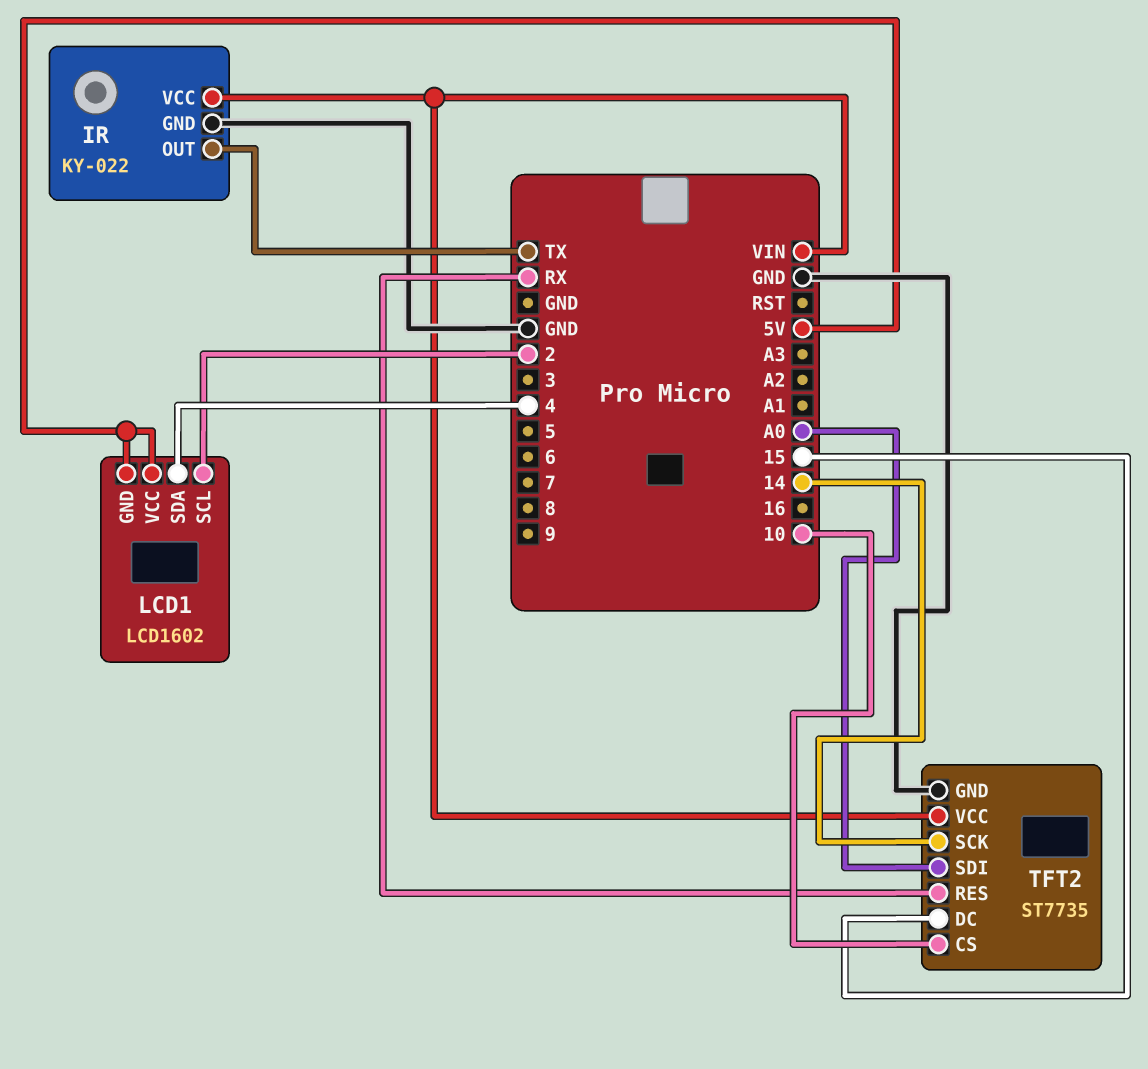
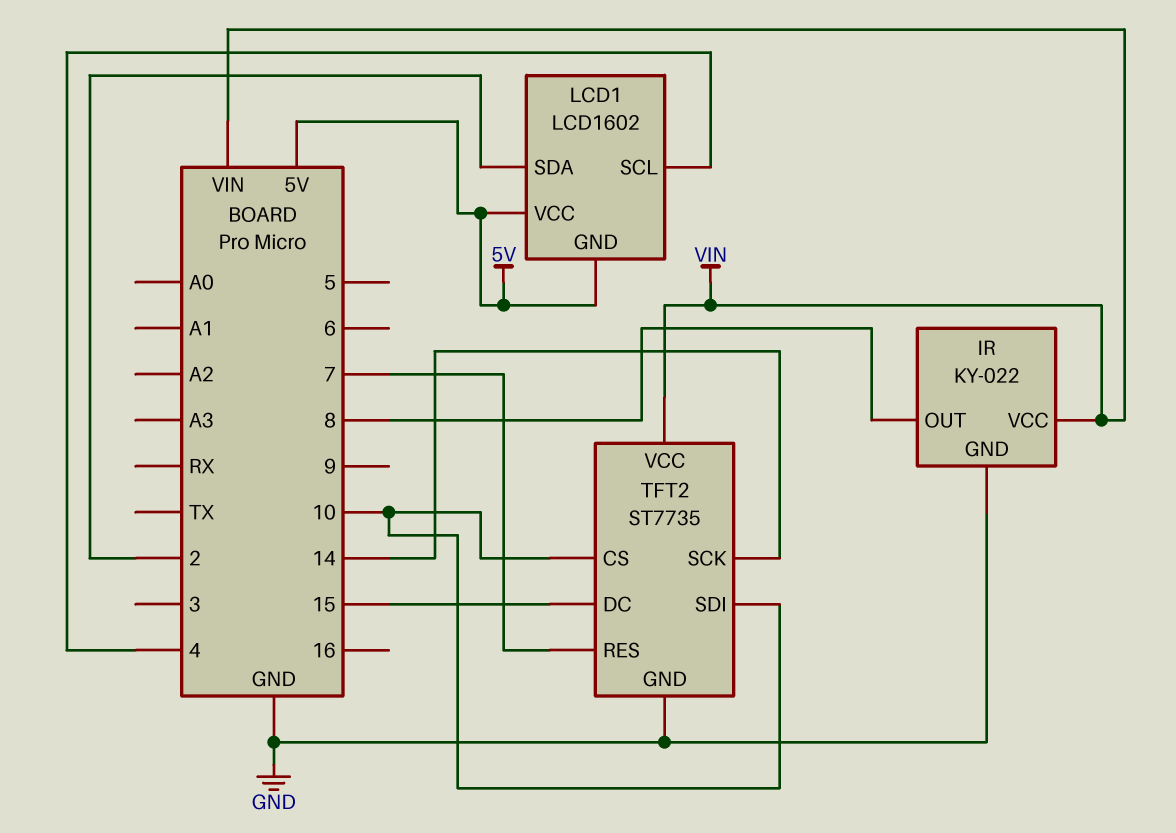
IR pin OUT: TX -> 8
LCD1 pin SCL: 2 -> 4
LCD1 pin SDA: 4 -> 2
TFT2 pin RES: RX -> 7
TFT2 pin SDI: A0 -> 10

